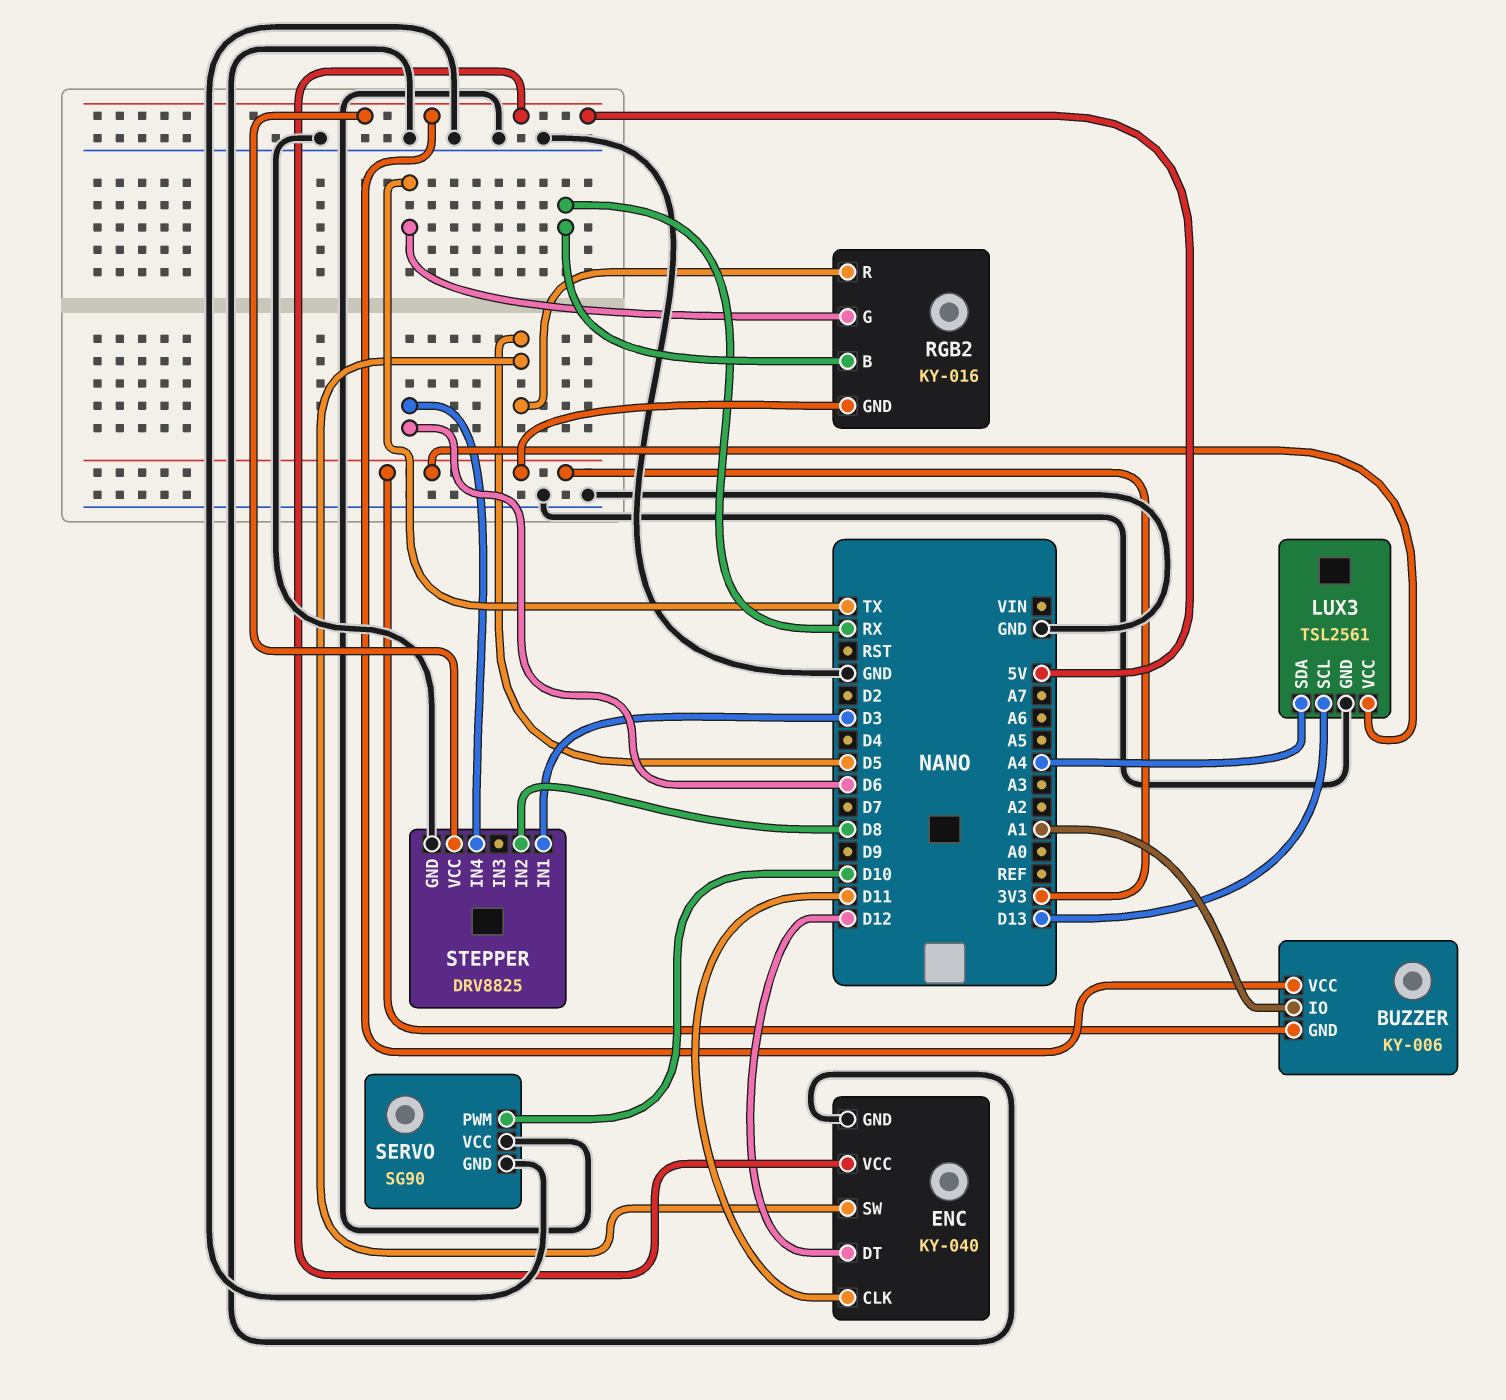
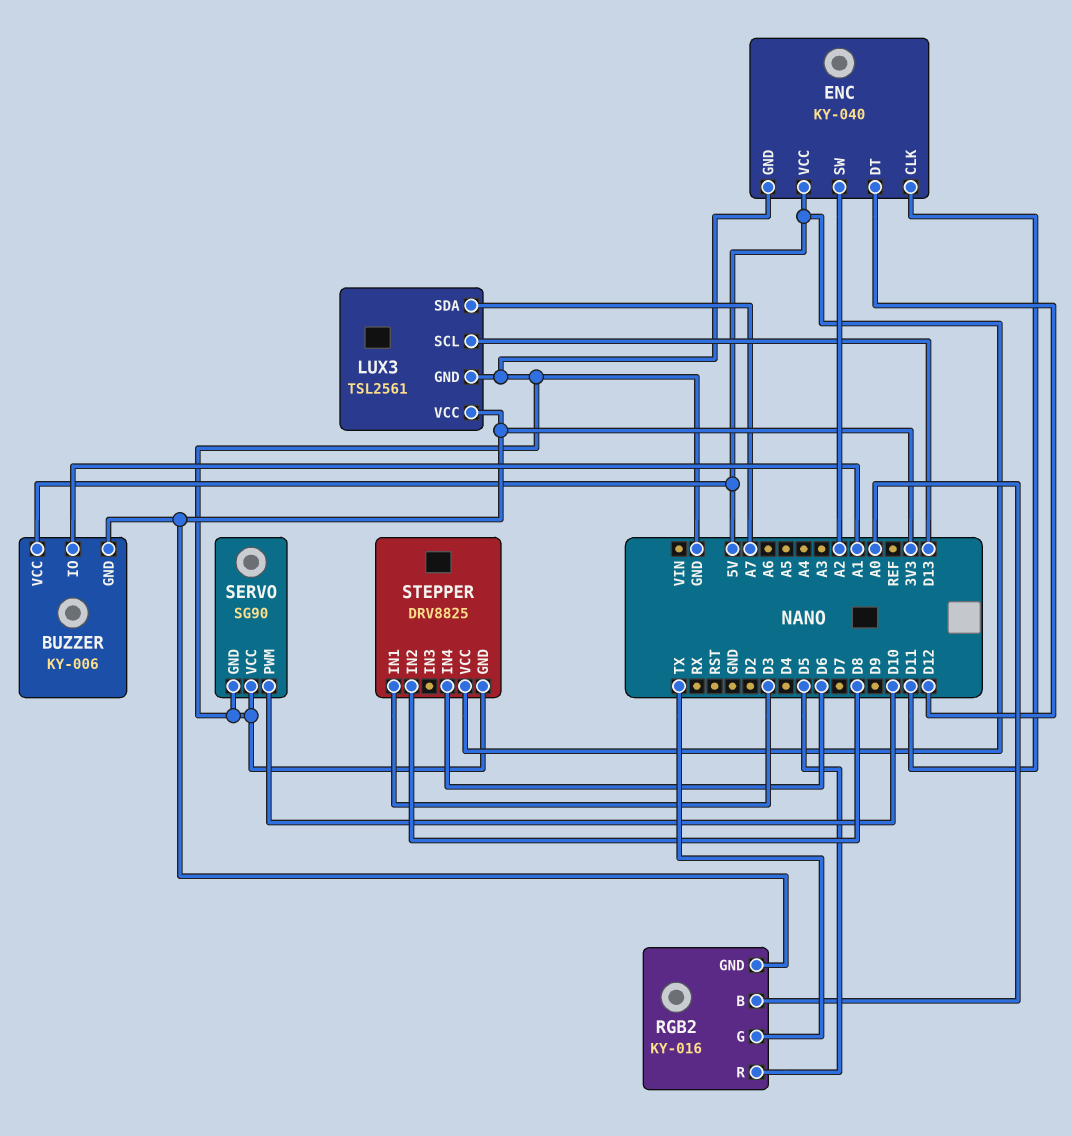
ENC pin SW: D5 -> A2
LUX3 pin SDA: A4 -> A7
RGB2 pin B: RX -> A0

